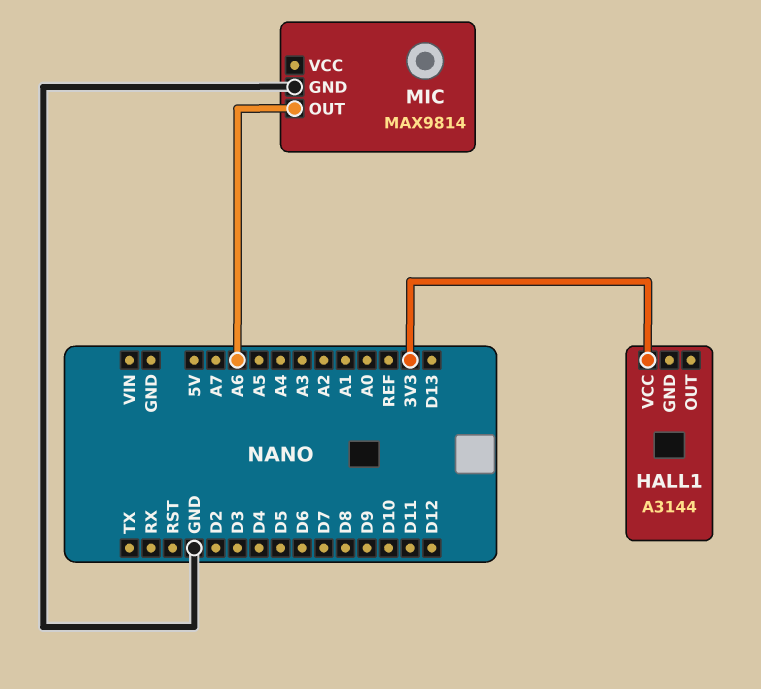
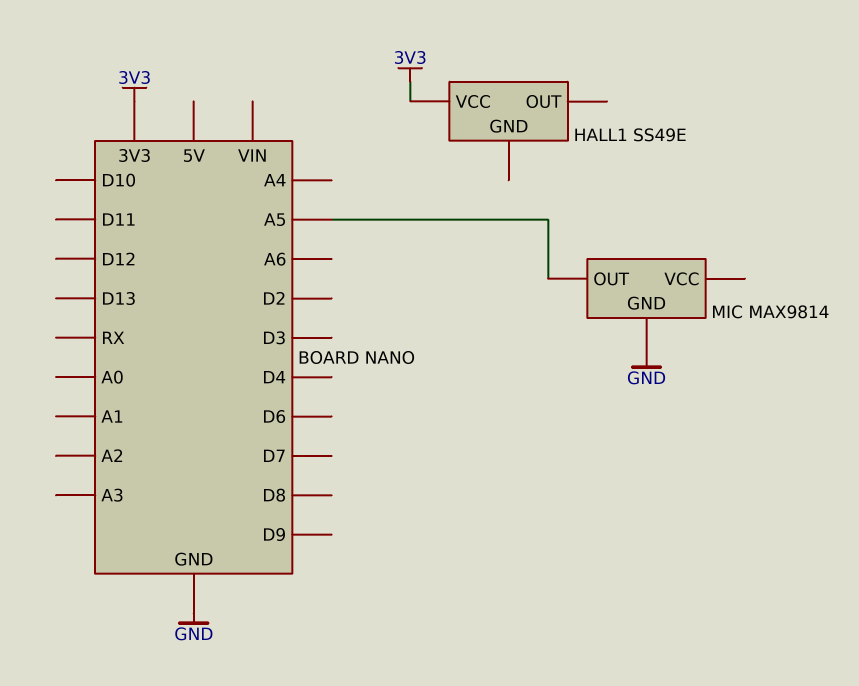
HALL1: A3144 -> SS49E
MIC pin OUT: A6 -> A5

